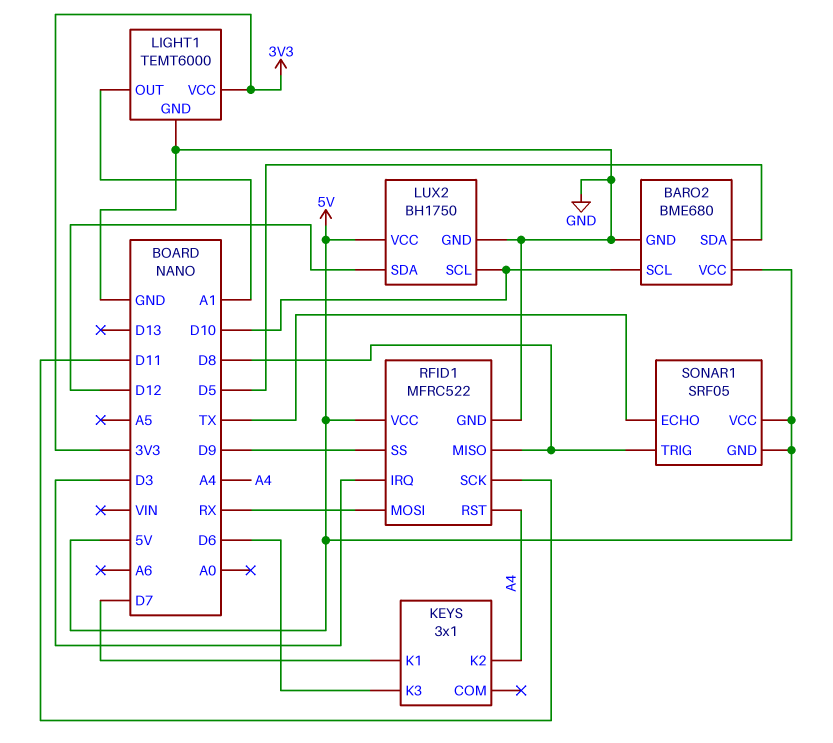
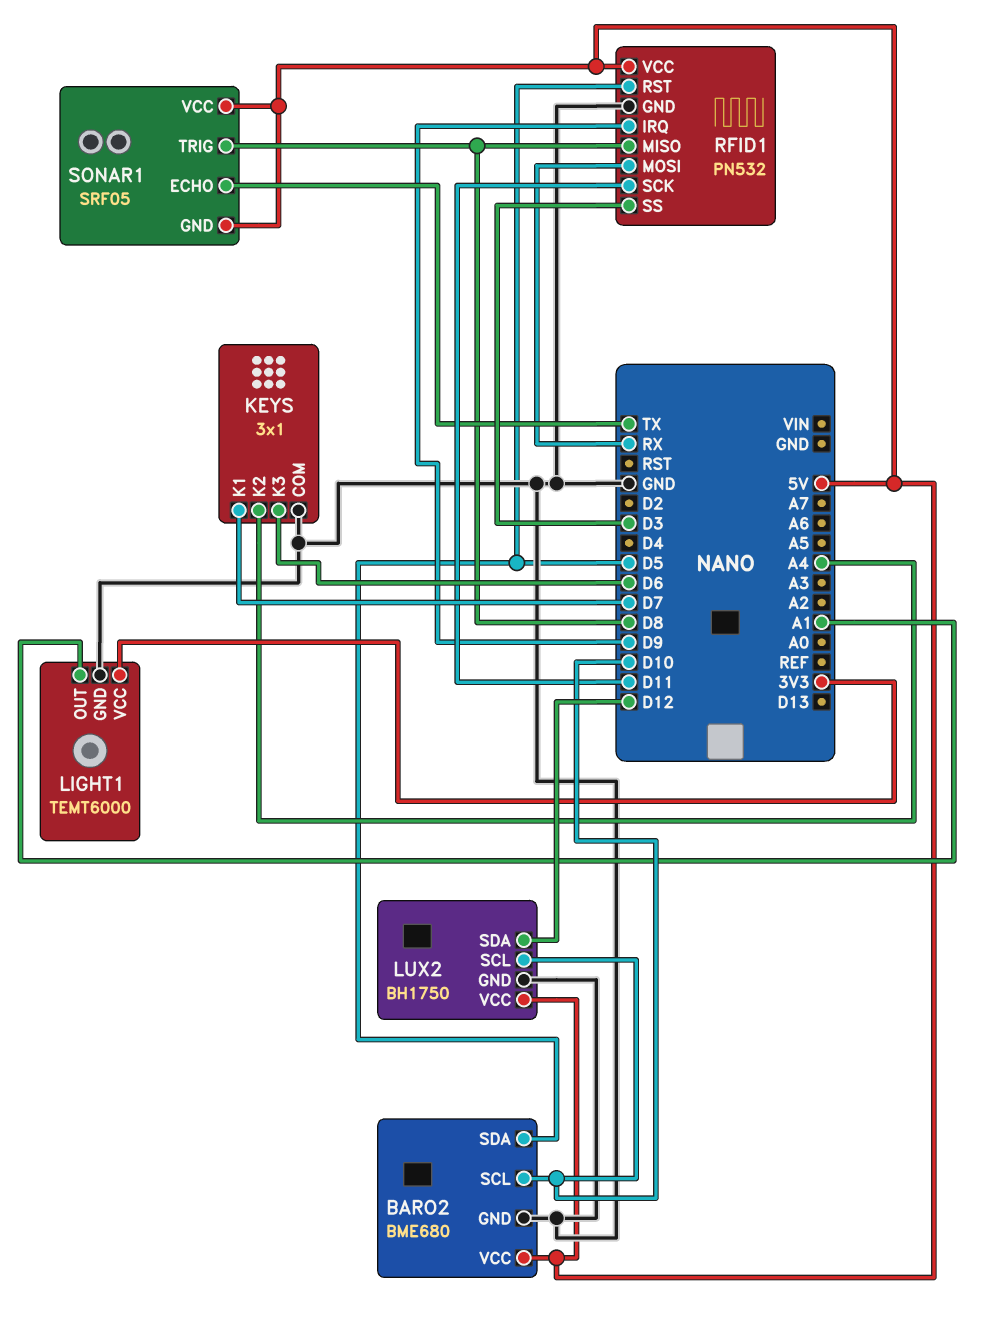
KEYS pin COM: none -> GND
RFID1: MFRC522 -> PN532
RFID1 pin IRQ: D3 -> D9
RFID1 pin RST: A4 -> D5
RFID1 pin SS: D9 -> D3

